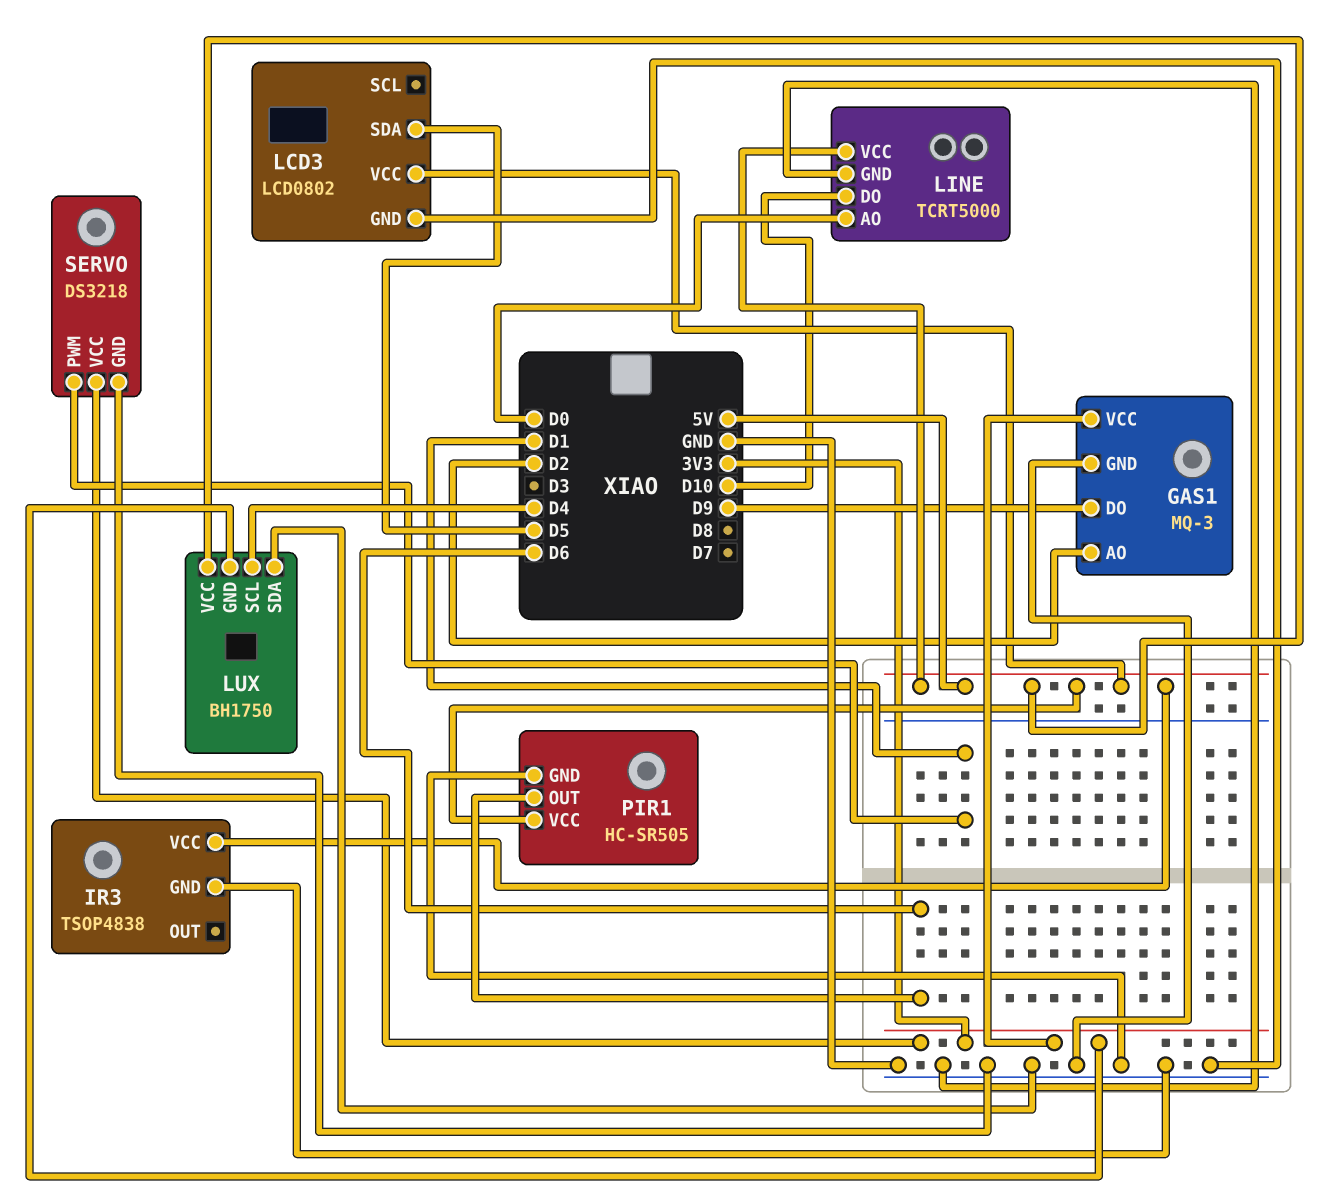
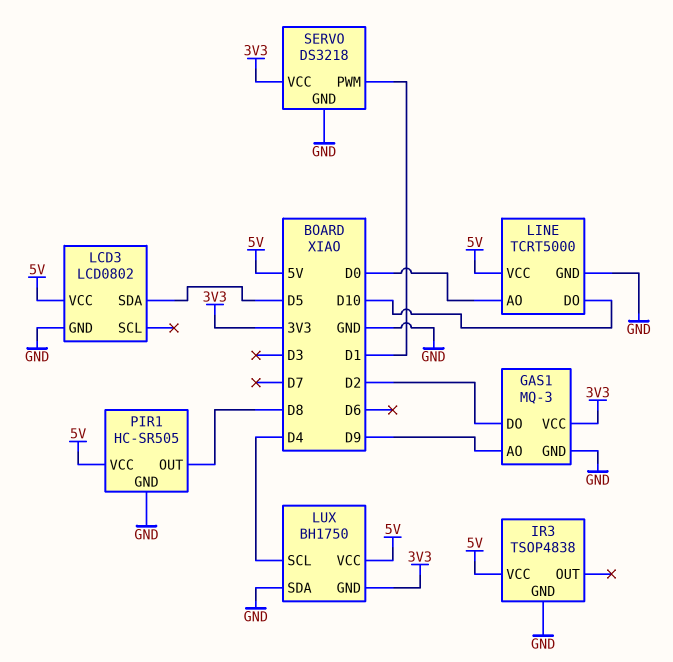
GAS1 pin AO: D2 -> D9
GAS1 pin DO: D9 -> D2
PIR1 pin OUT: D6 -> D8

